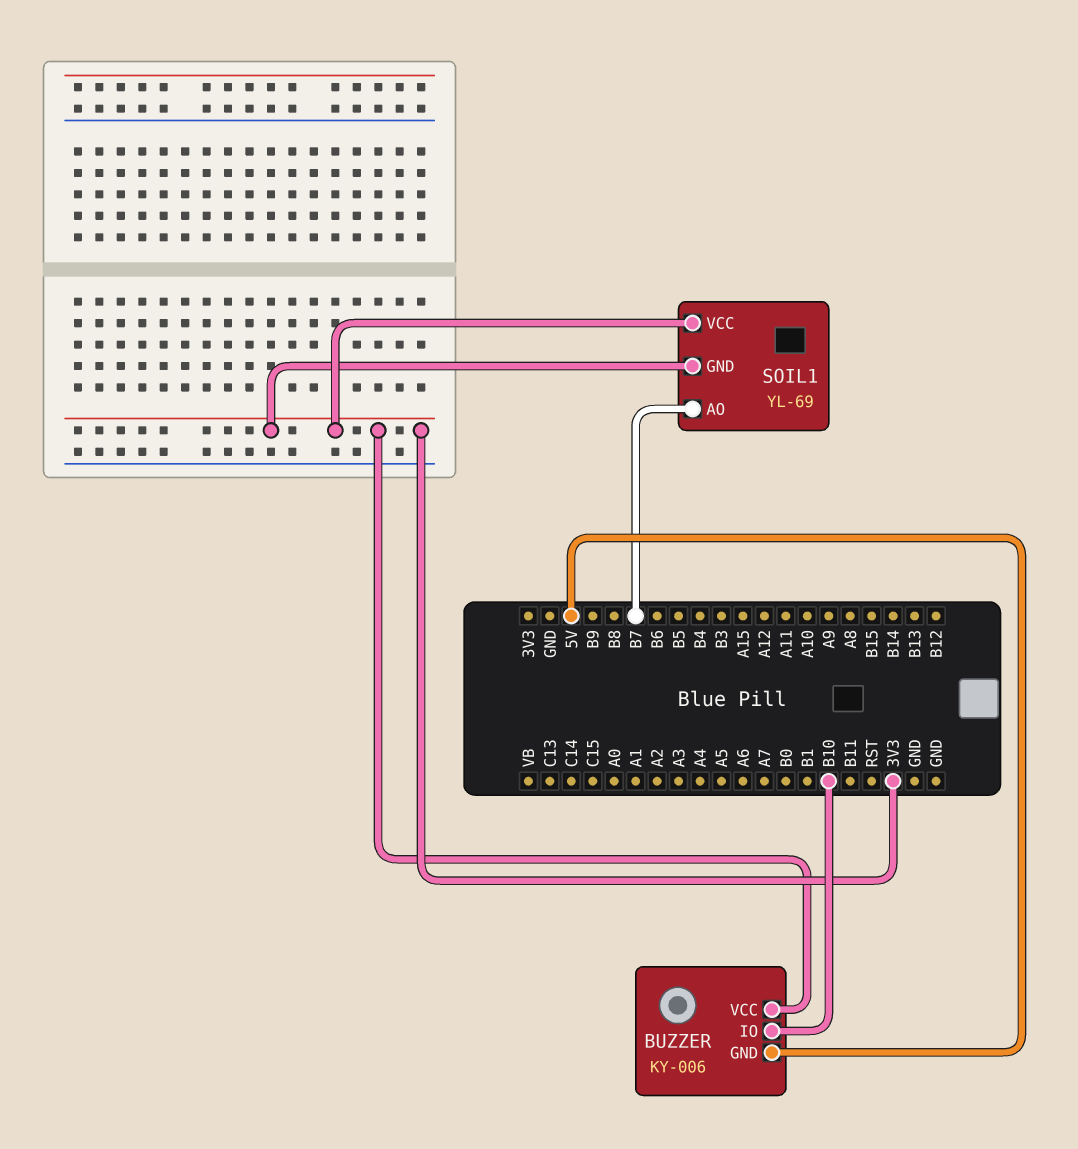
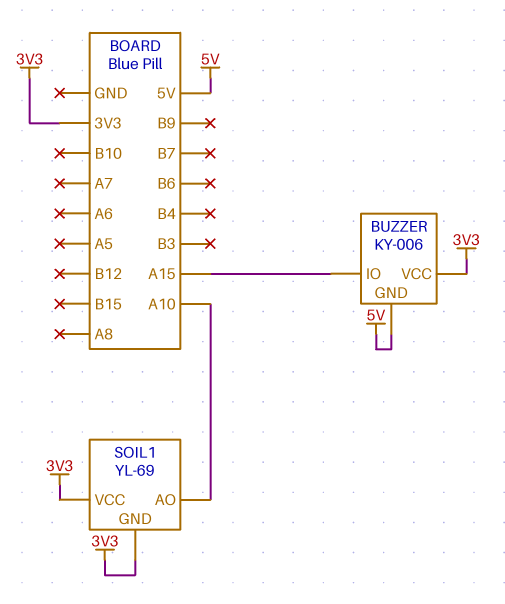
BUZZER pin IO: B10 -> A15
SOIL1 pin AO: B7 -> A10

